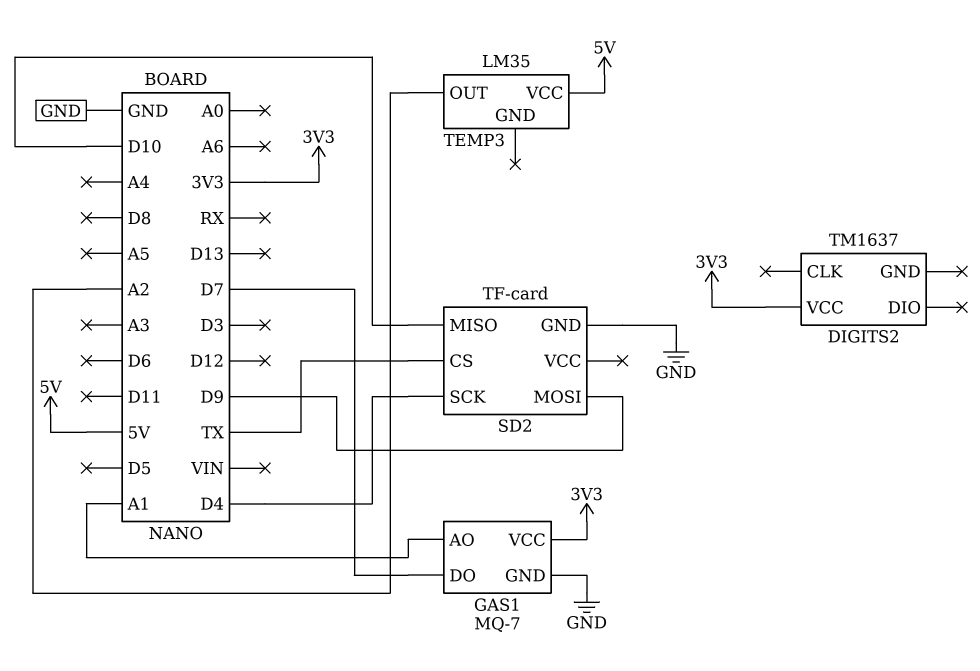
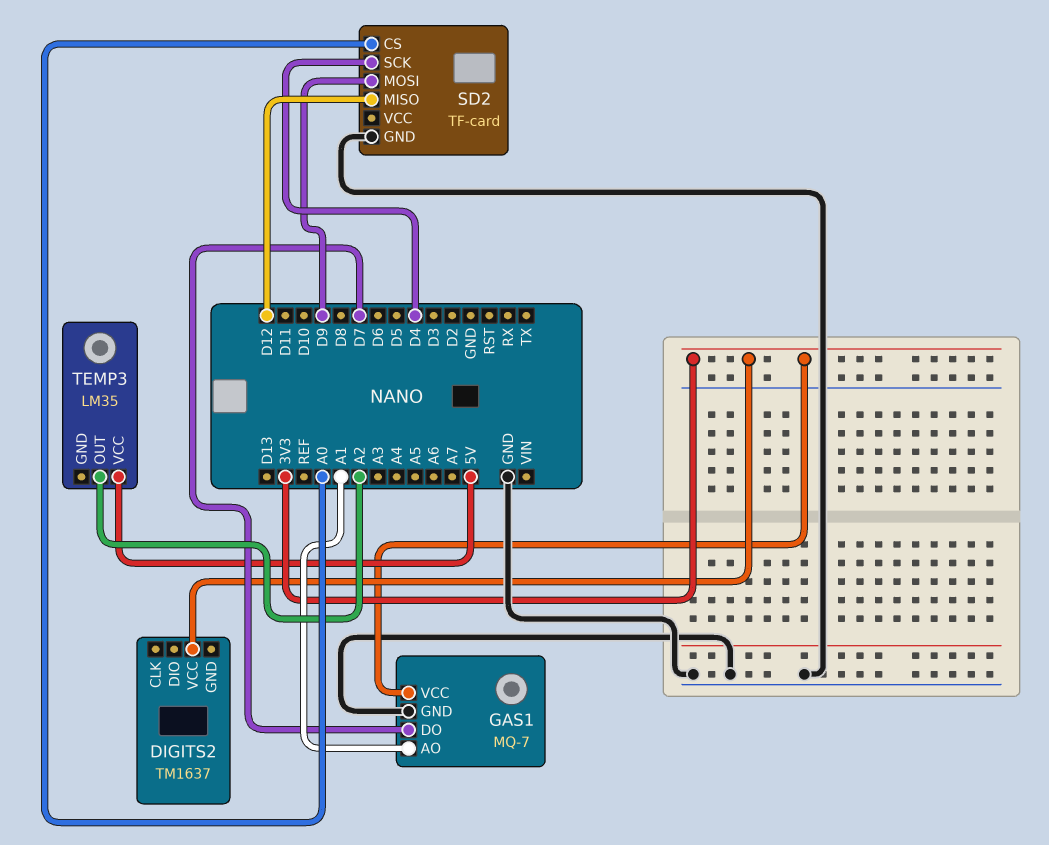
SD2 pin CS: TX -> A0
SD2 pin MISO: D10 -> D12

